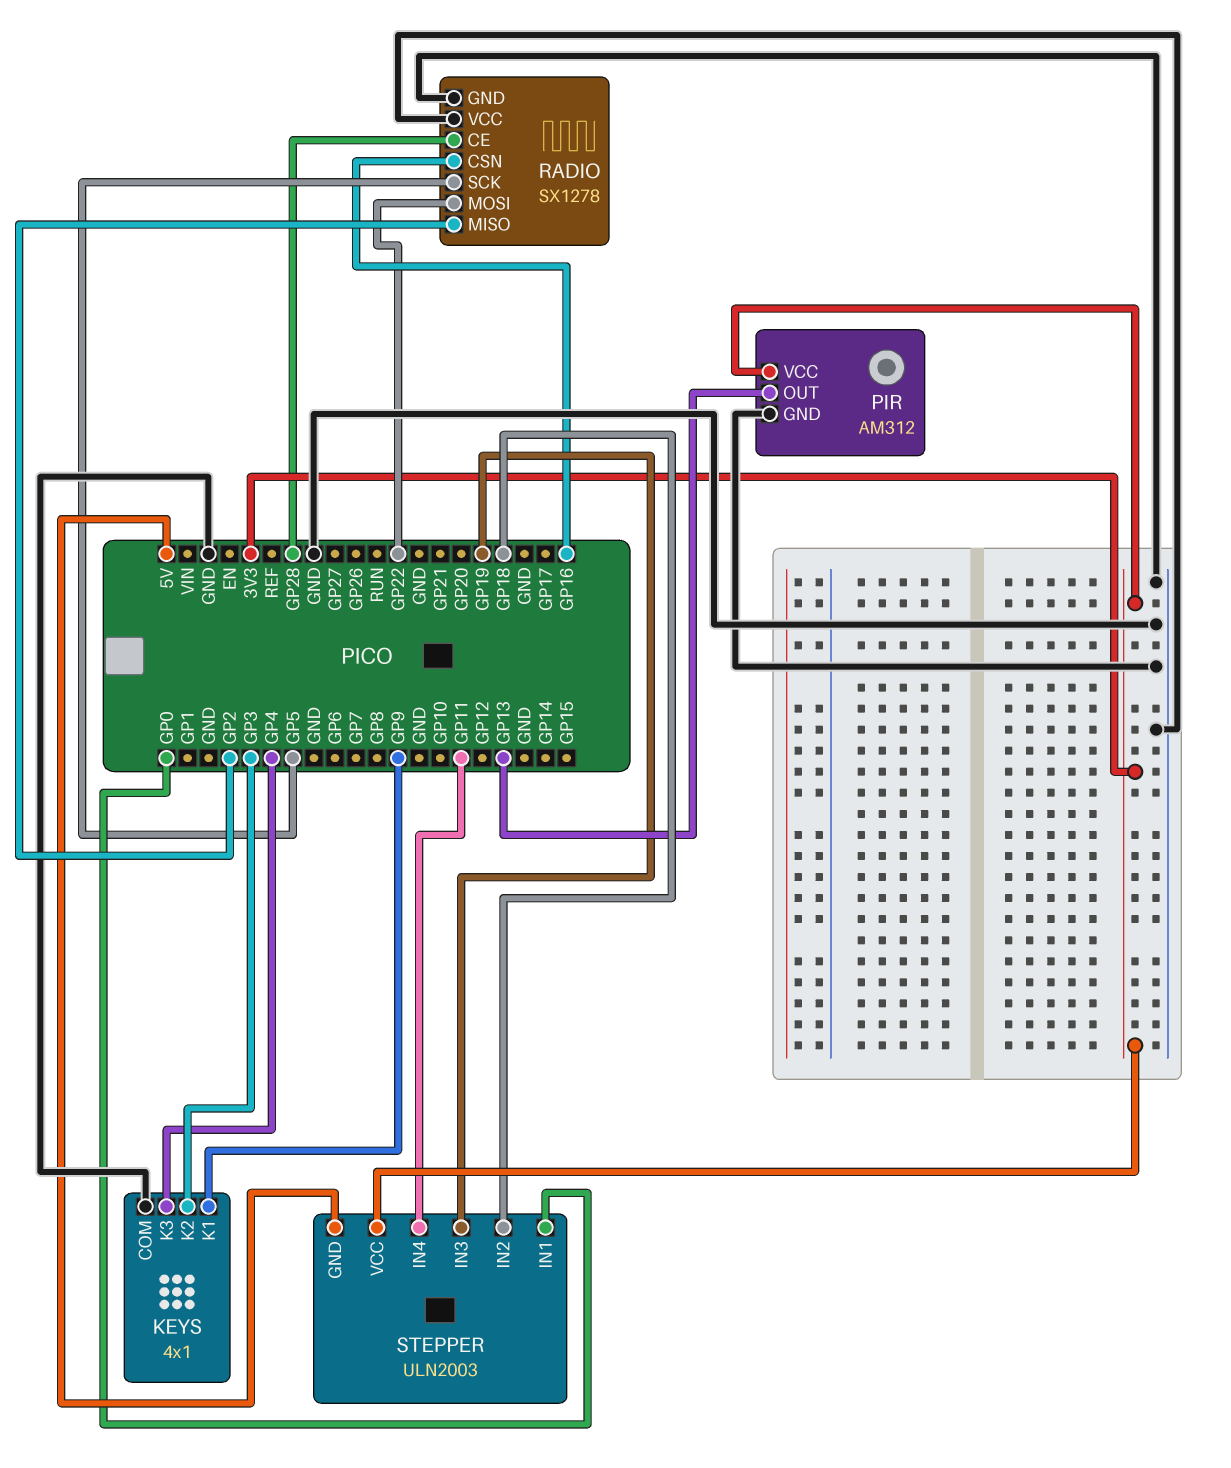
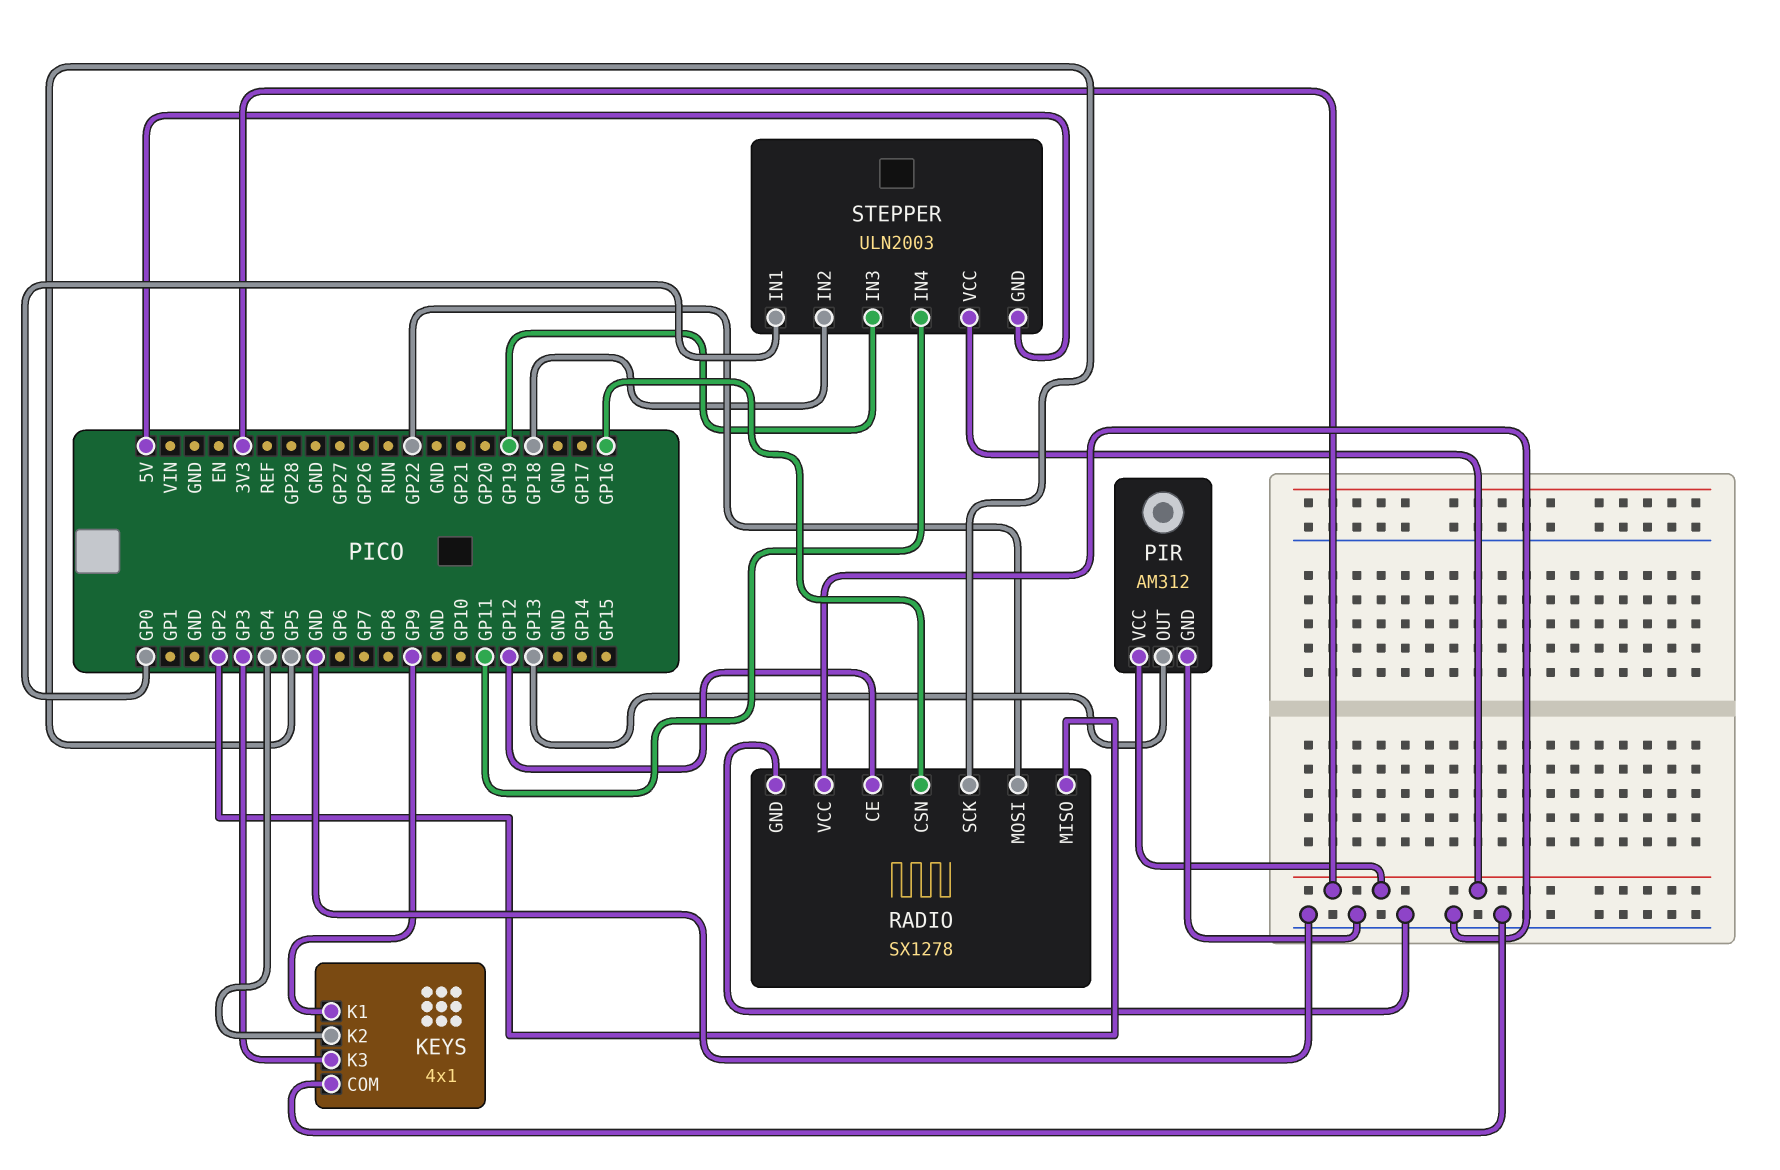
KEYS pin K2: GP3 -> GP4
KEYS pin K3: GP4 -> GP3
RADIO pin CE: GP28 -> GP12

